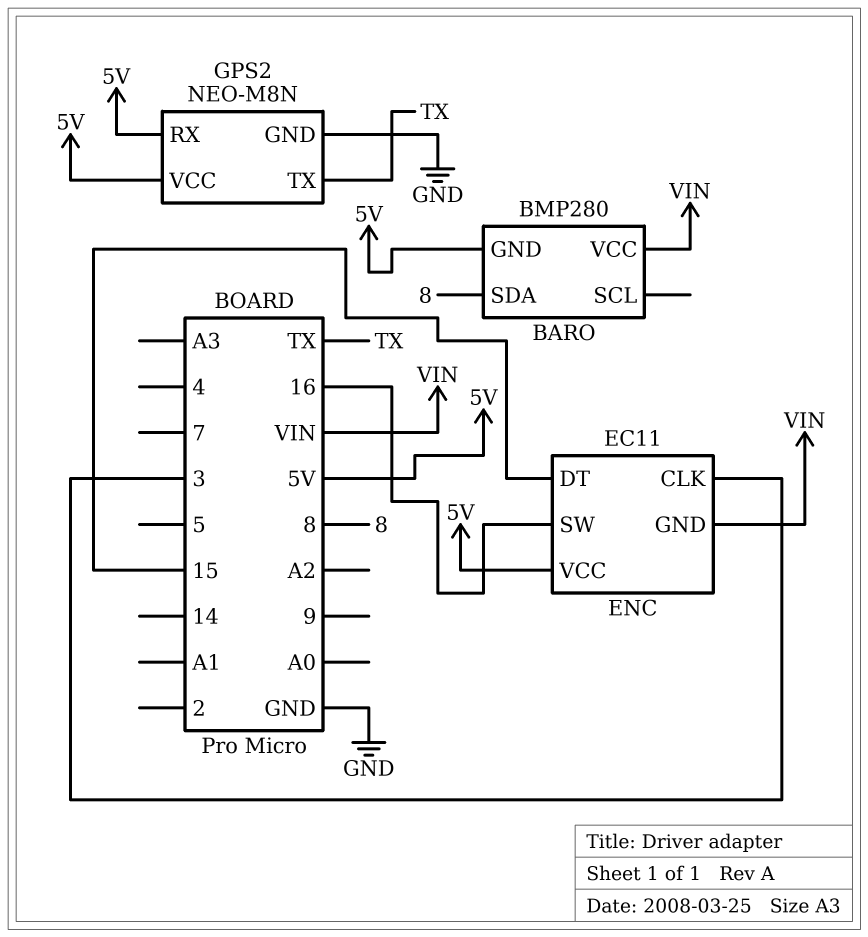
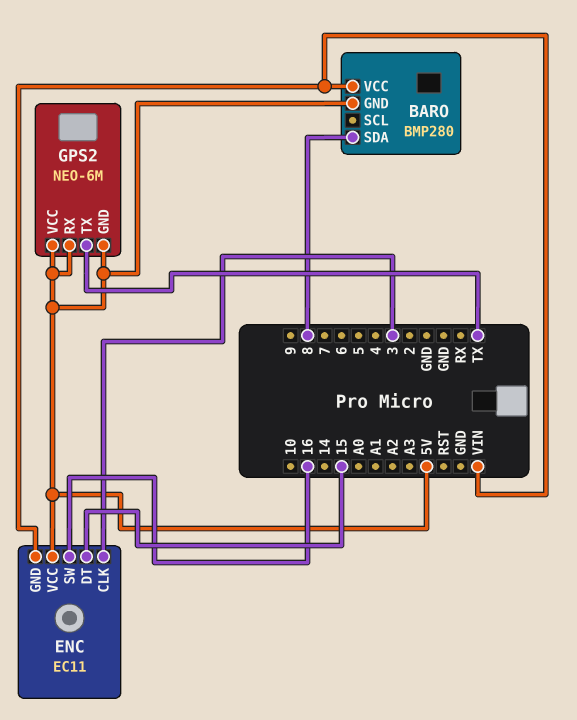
GPS2: NEO-M8N -> NEO-6M
GPS2 pin GND: GND -> 5V

